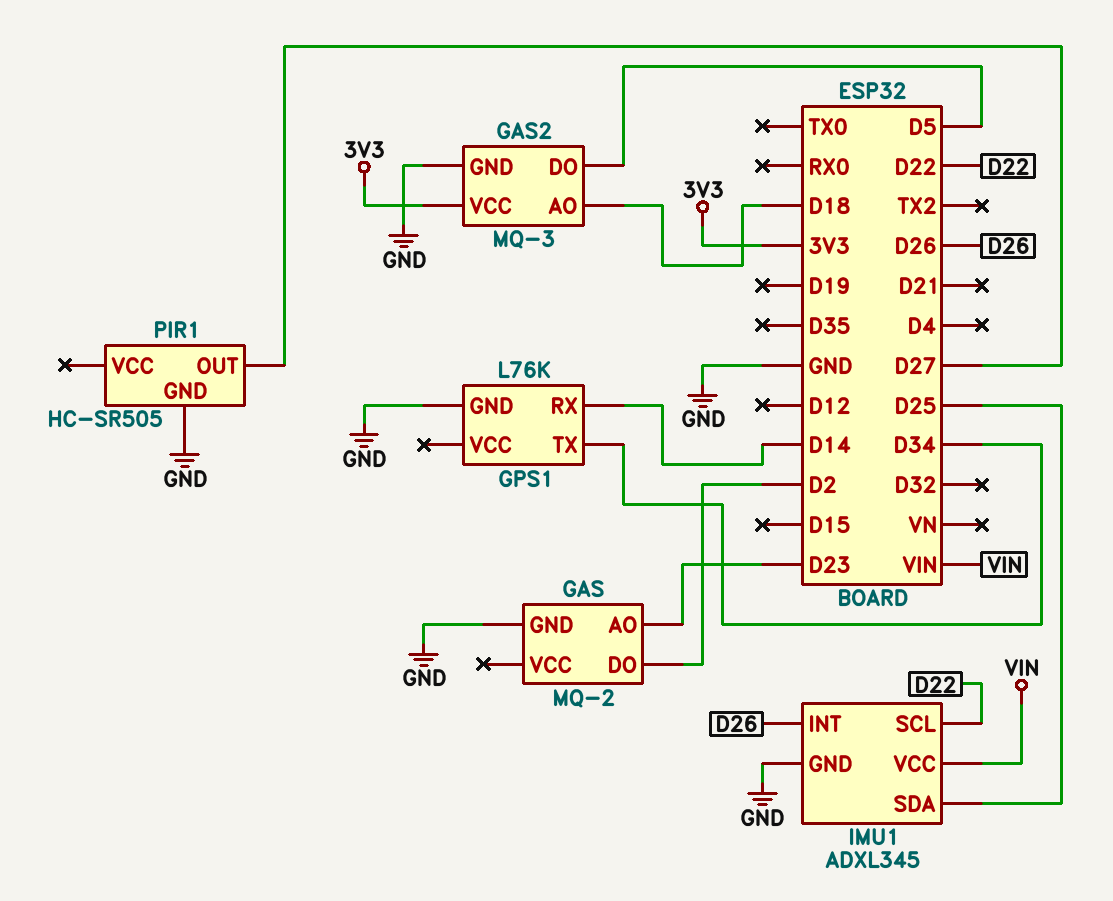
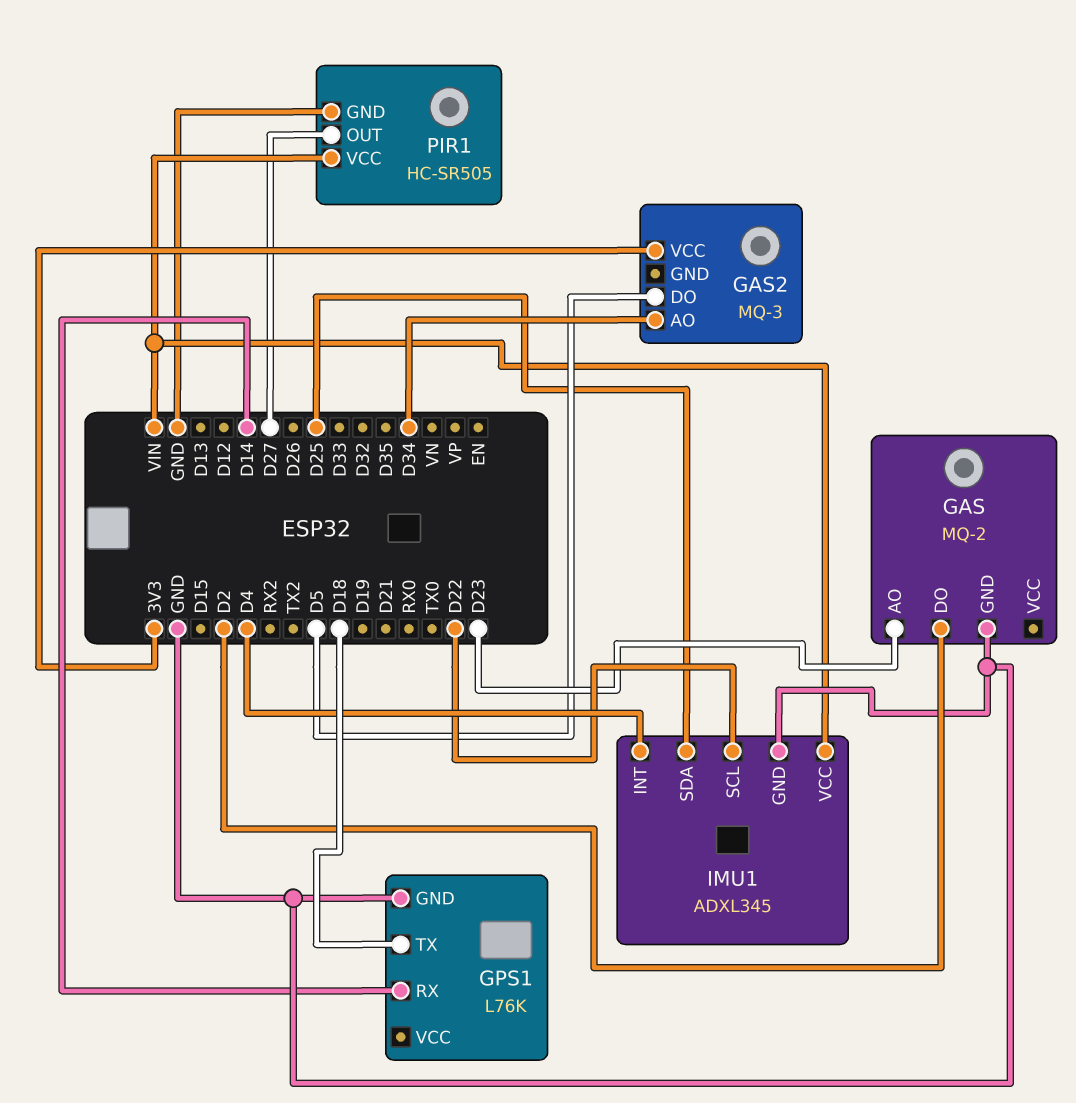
GAS2 pin AO: D18 -> D34
GAS2 pin GND: GND -> none
GPS1 pin TX: D34 -> D18
IMU1 pin INT: D26 -> D4
PIR1 pin VCC: none -> VIN

